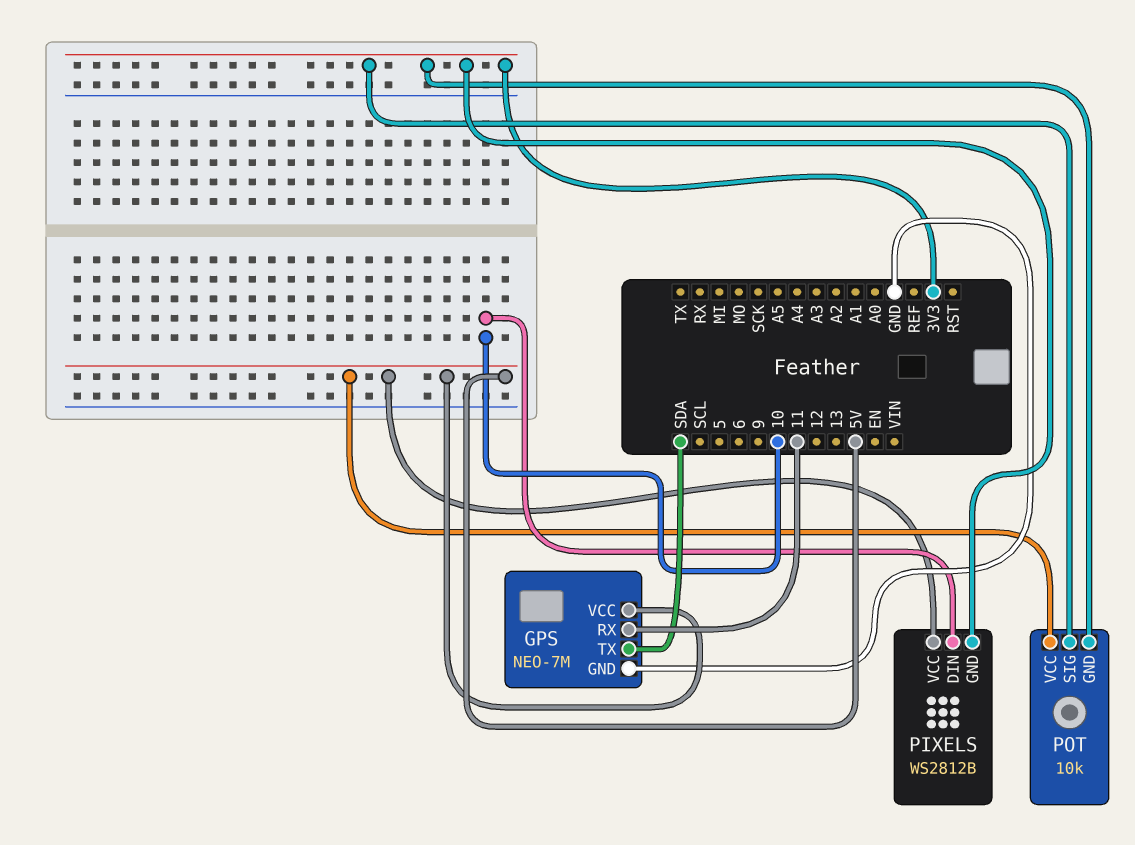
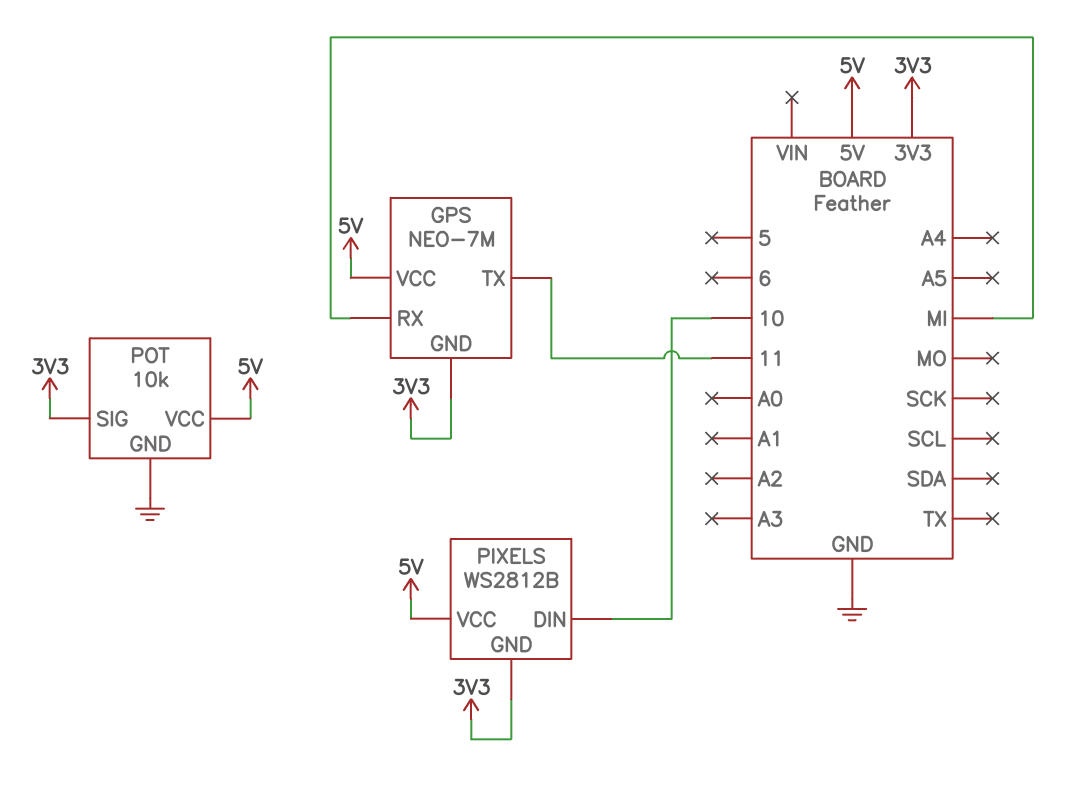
GPS pin GND: GND -> 3V3
GPS pin RX: 11 -> MI
GPS pin TX: SDA -> 11
POT pin GND: 3V3 -> GND

